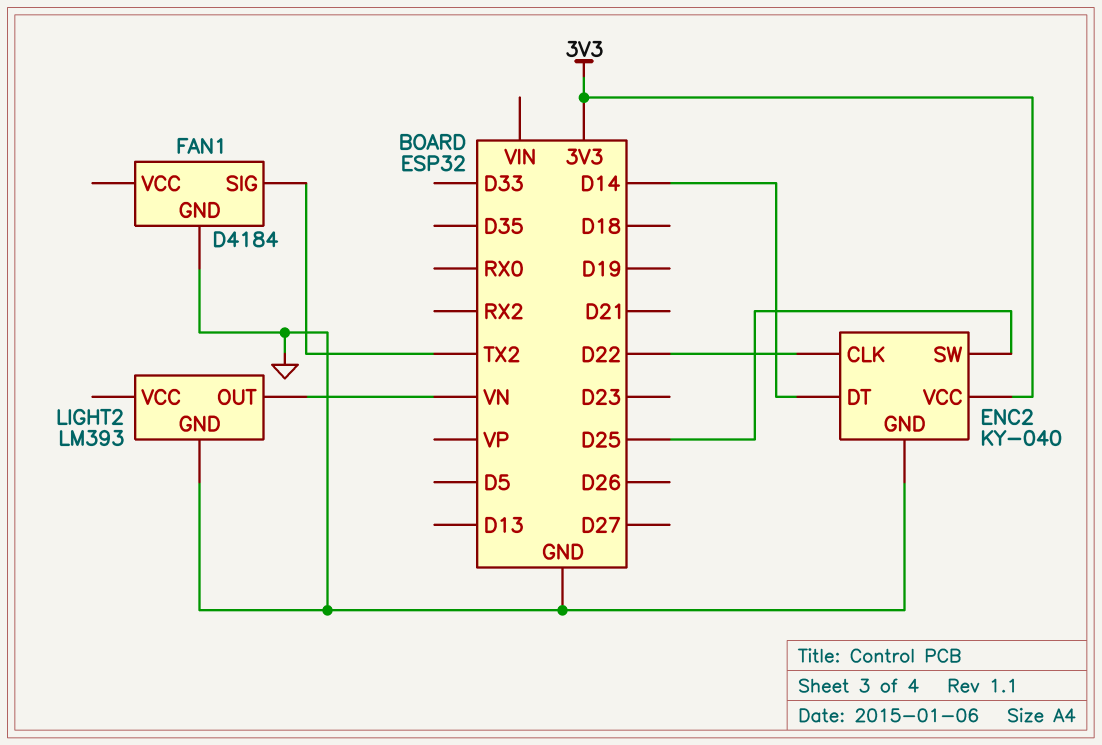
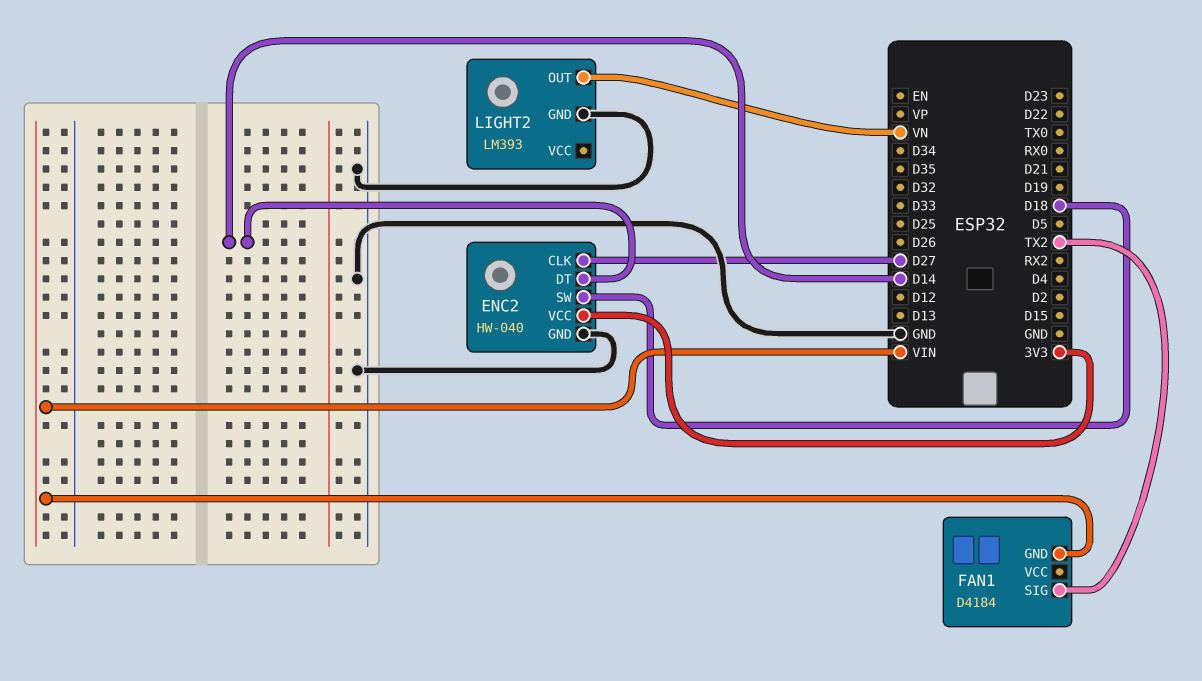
ENC2: KY-040 -> HW-040
ENC2 pin CLK: D22 -> D27
ENC2 pin SW: D25 -> D18
FAN1 pin GND: GND -> VIN

